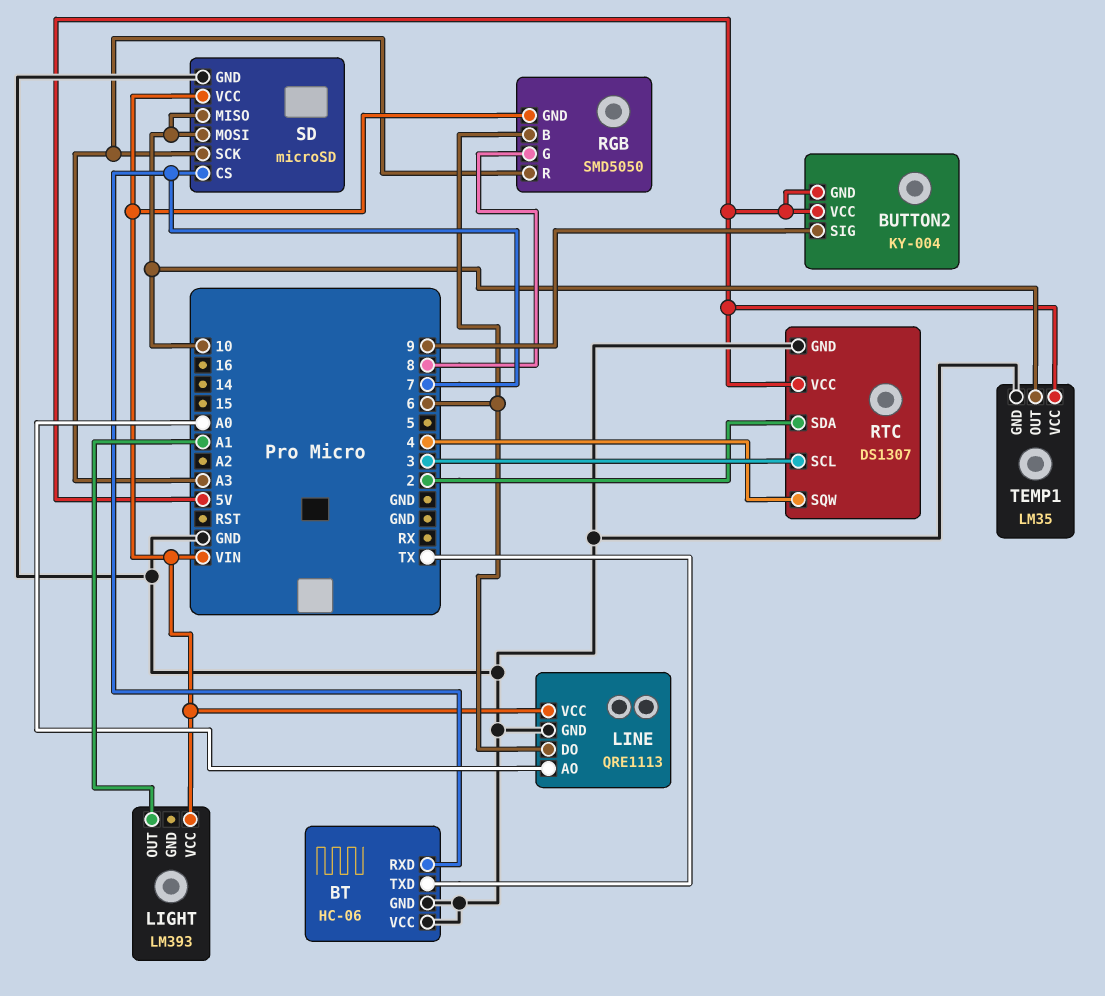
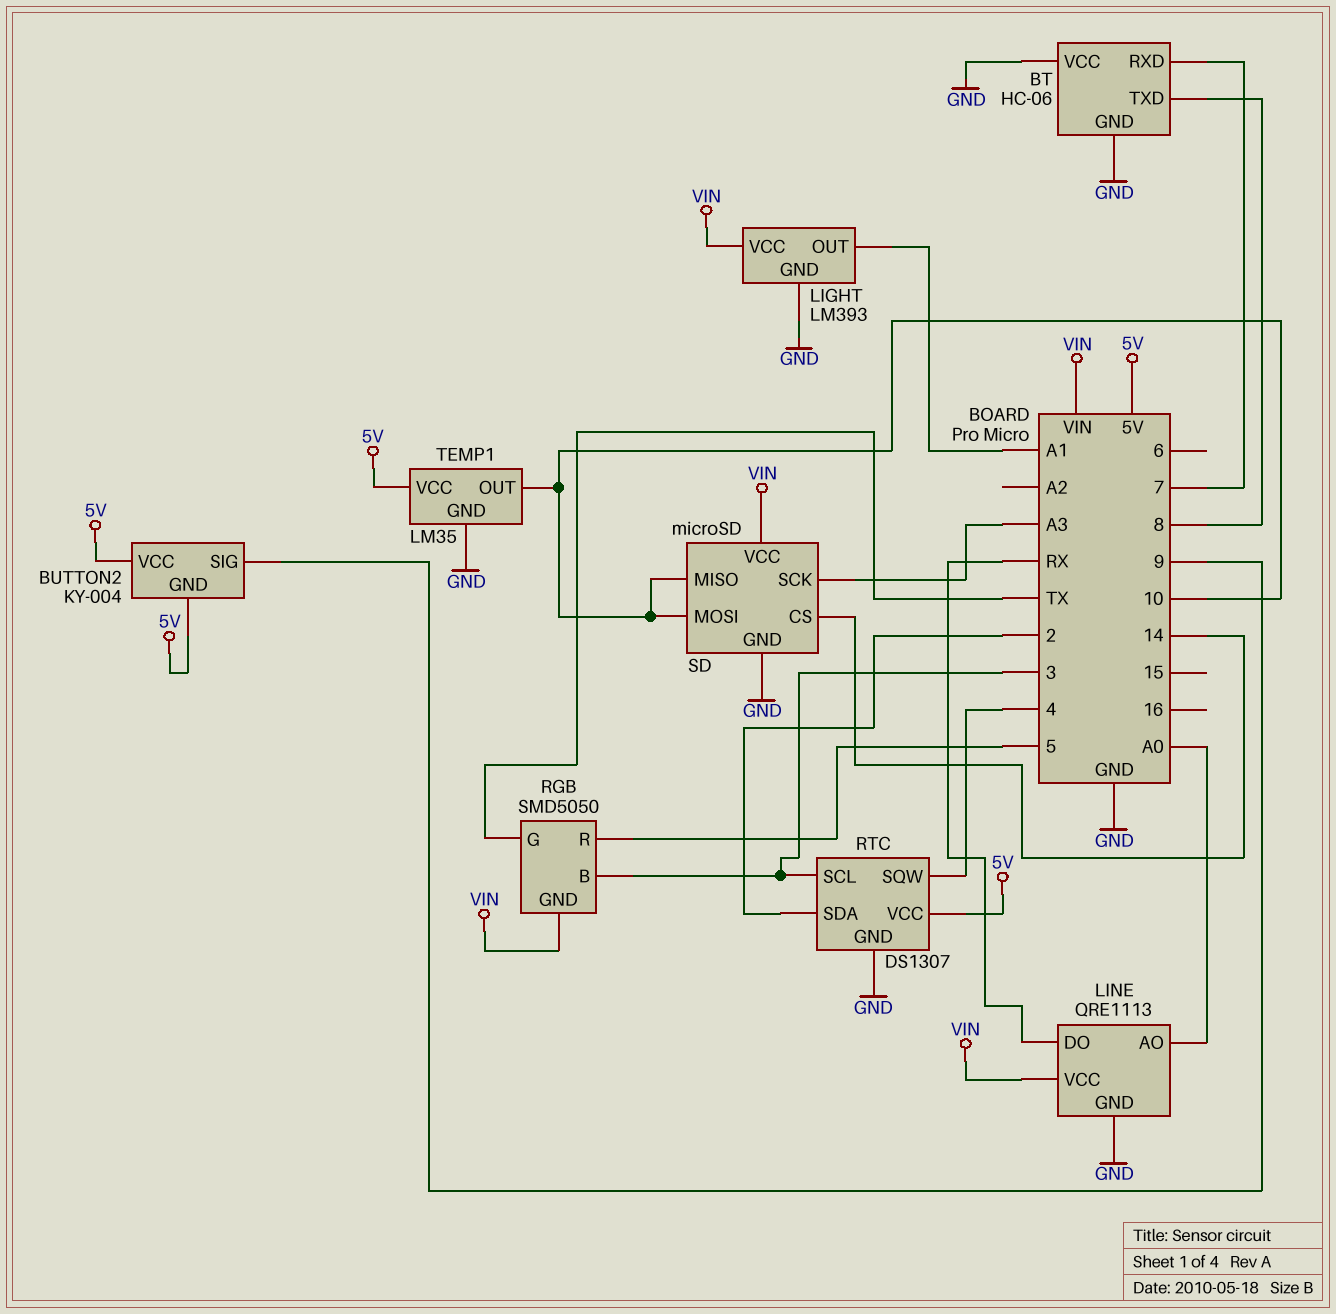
BT pin TXD: TX -> 8
LIGHT pin GND: none -> GND
LINE pin DO: 6 -> RX
RGB pin B: 6 -> 3
RGB pin G: 8 -> TX
RGB pin R: A3 -> 5
SD pin CS: 7 -> 14

